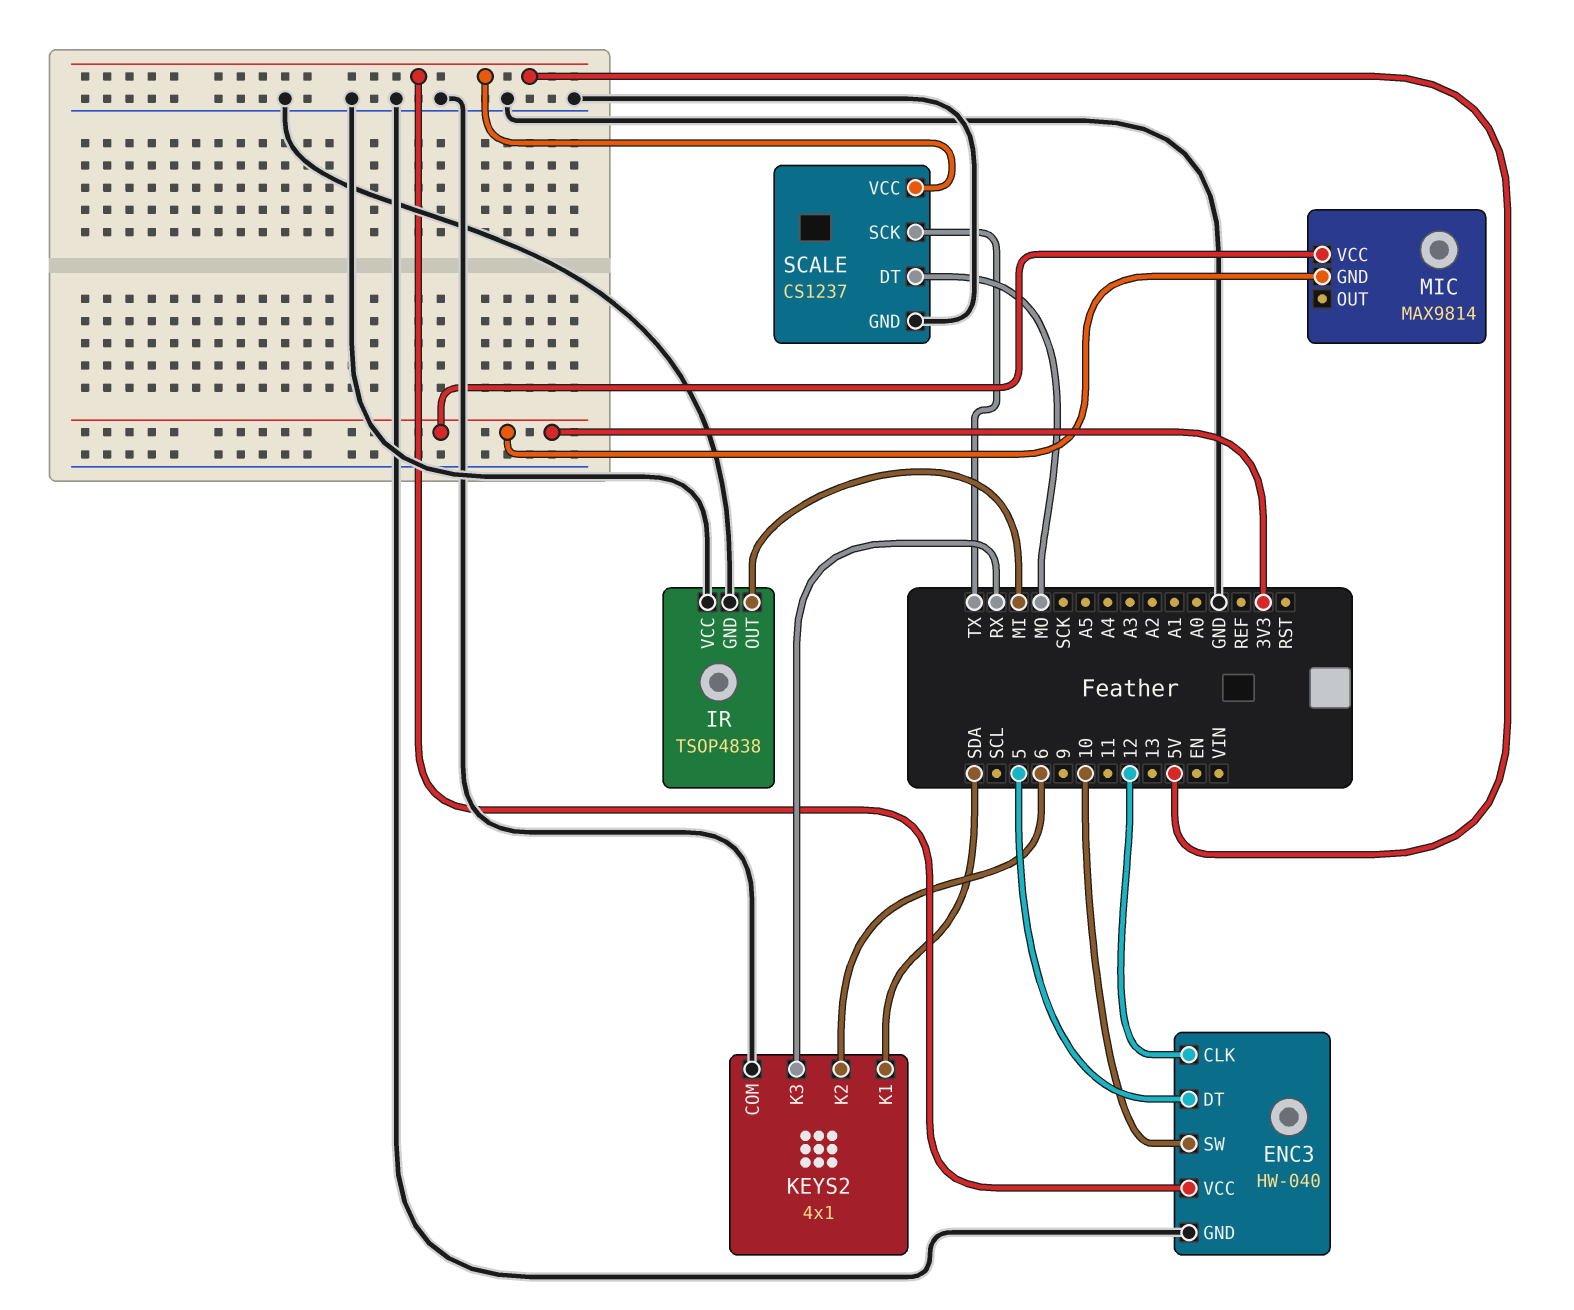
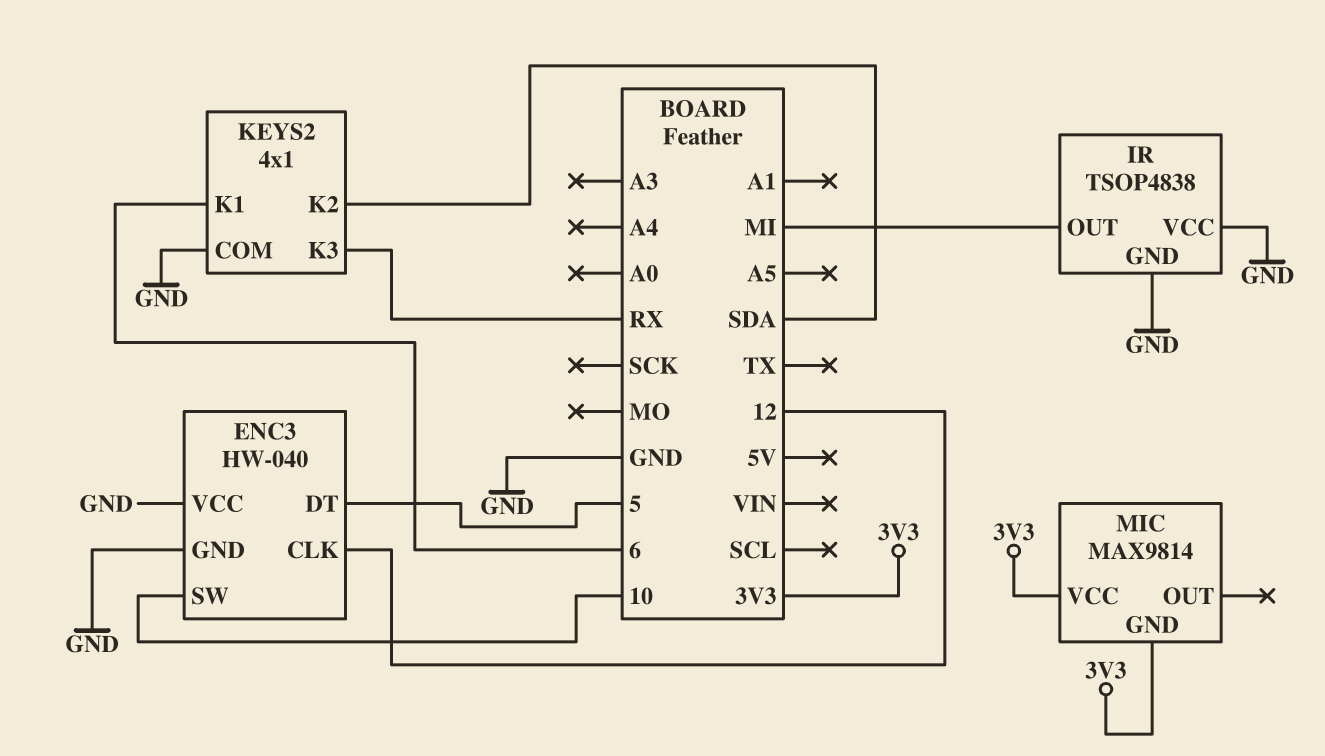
ENC3 pin VCC: 5V -> GND
KEYS2 pin K1: SDA -> 6
KEYS2 pin K2: 6 -> SDA
SCALE: CS1237 -> none
SCALE pin DT: MO -> none
SCALE pin GND: GND -> none
SCALE pin SCK: TX -> none
SCALE pin VCC: 5V -> none

